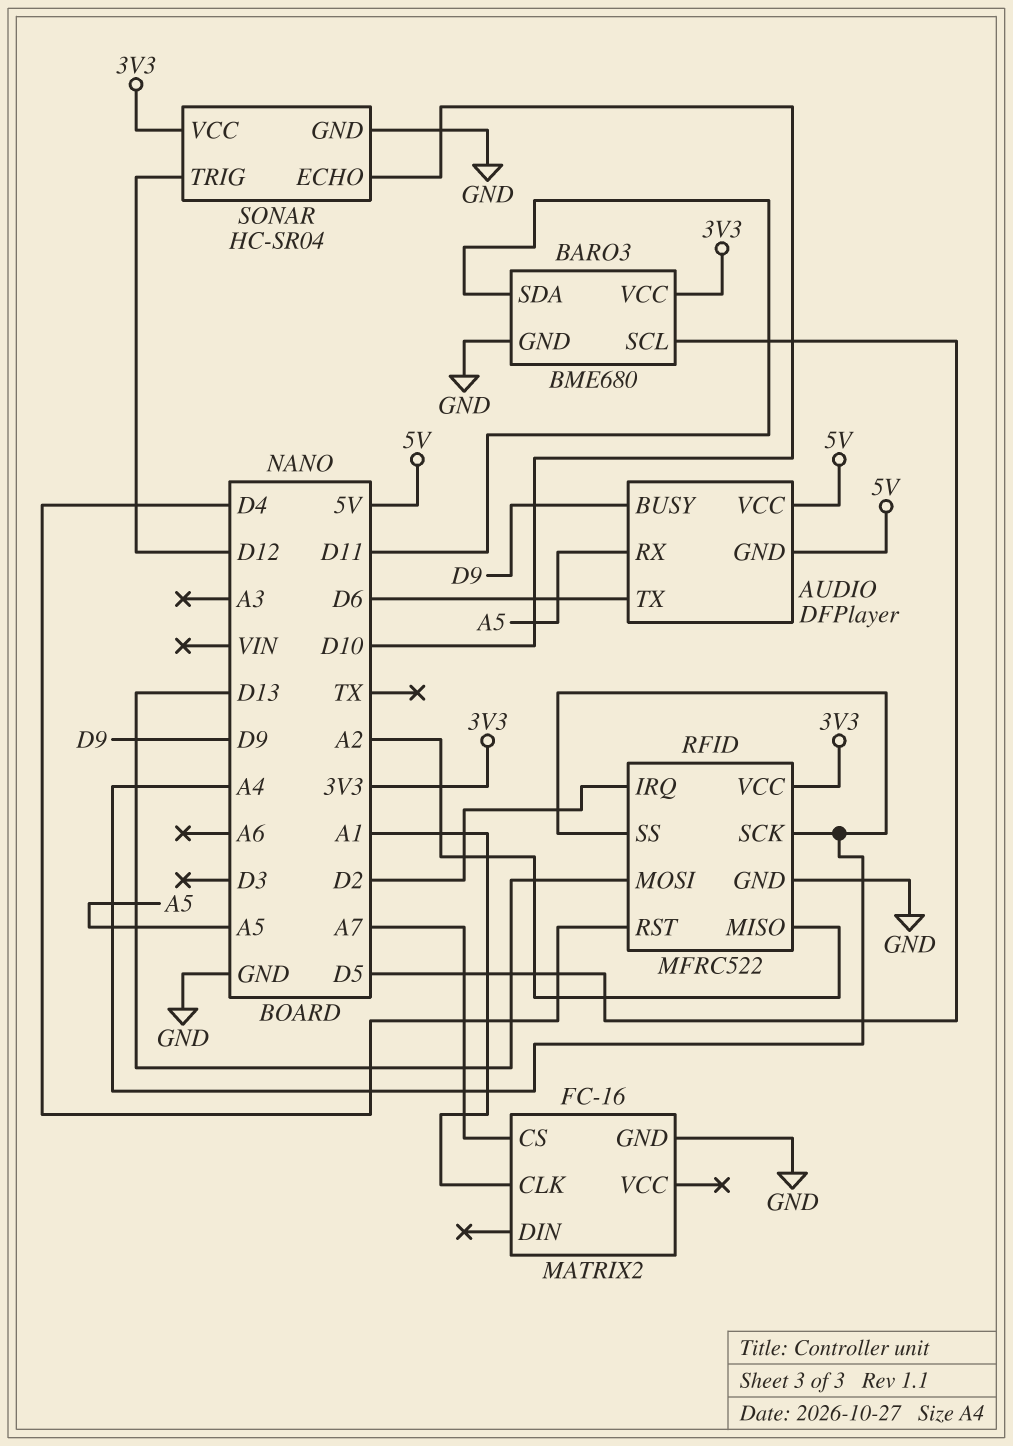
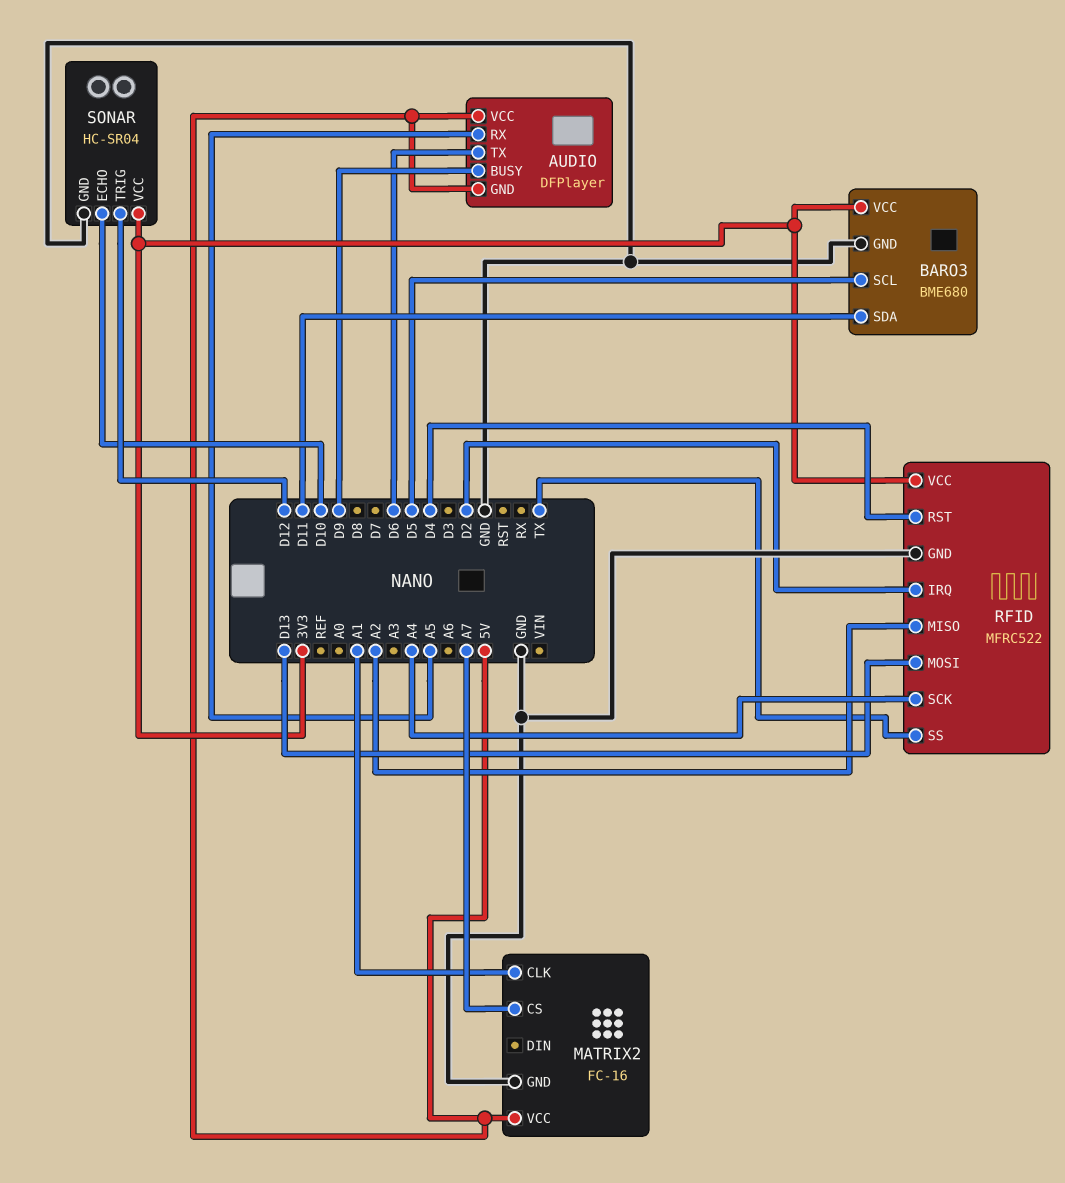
MATRIX2 pin VCC: none -> 5V
RFID pin SS: A4 -> TX

